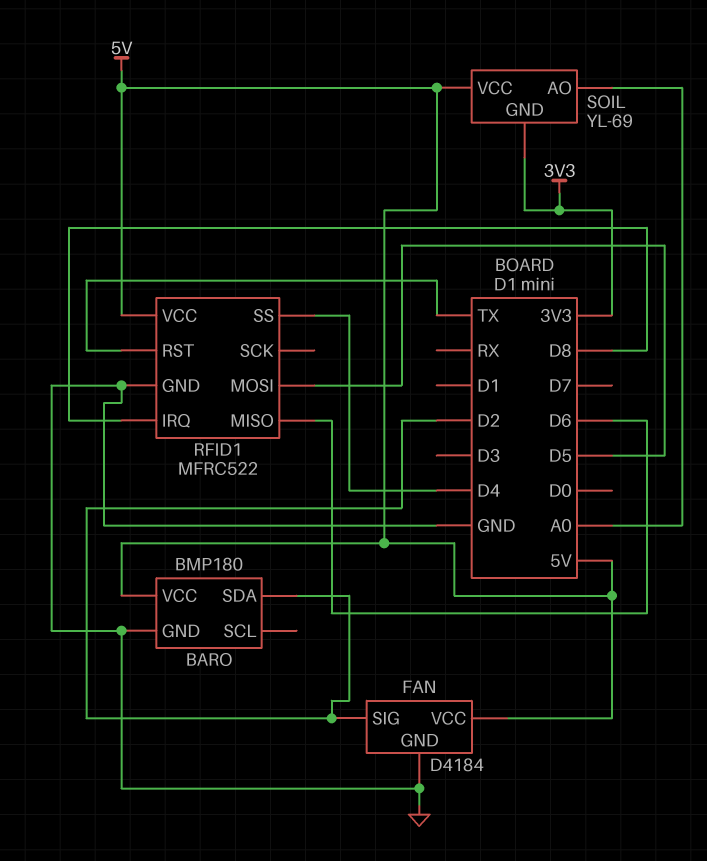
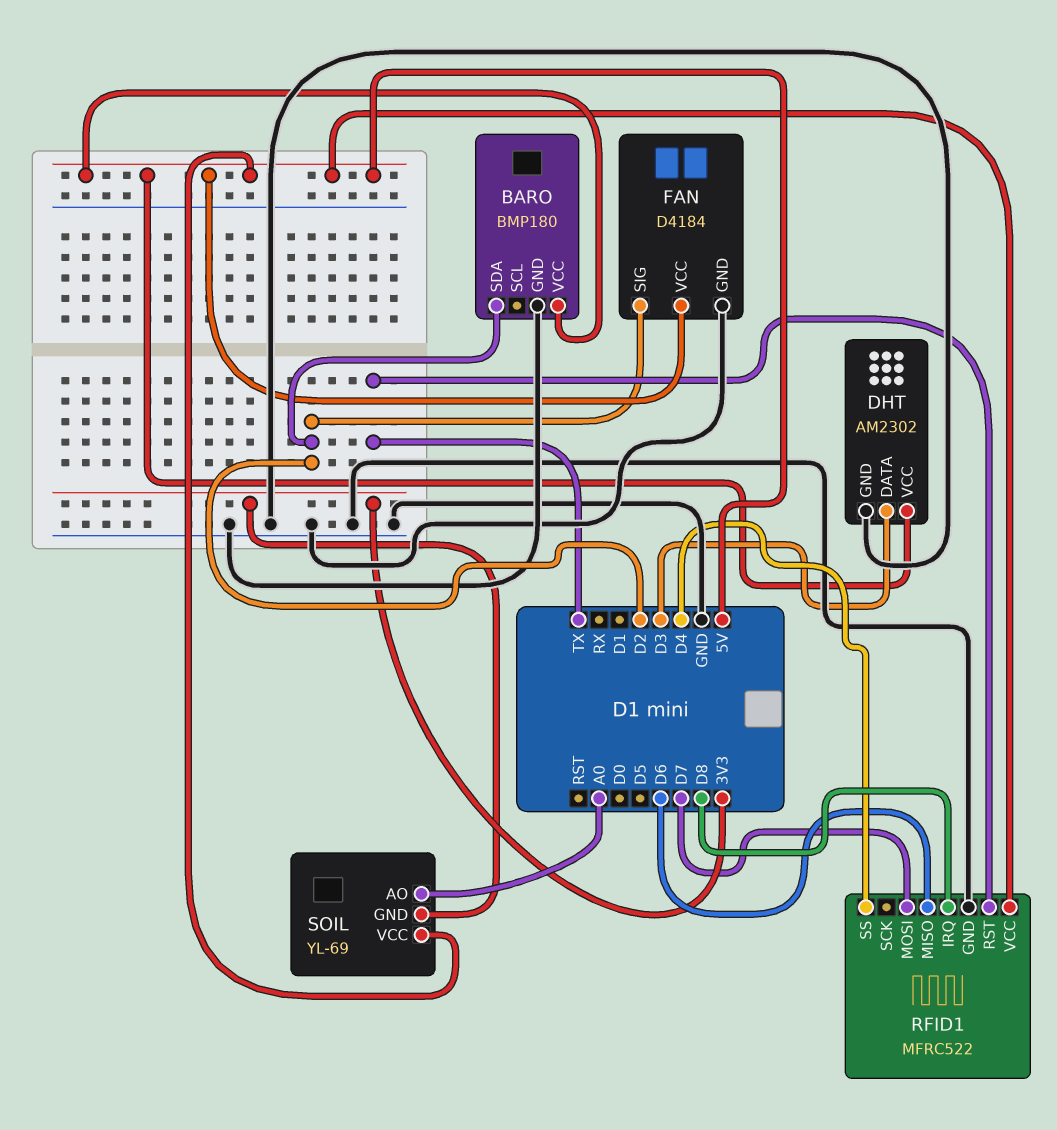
DHT: none -> AM2302
DHT pin DATA: none -> D3
DHT pin GND: none -> GND
DHT pin VCC: none -> 5V
RFID1 pin MOSI: D5 -> D7

